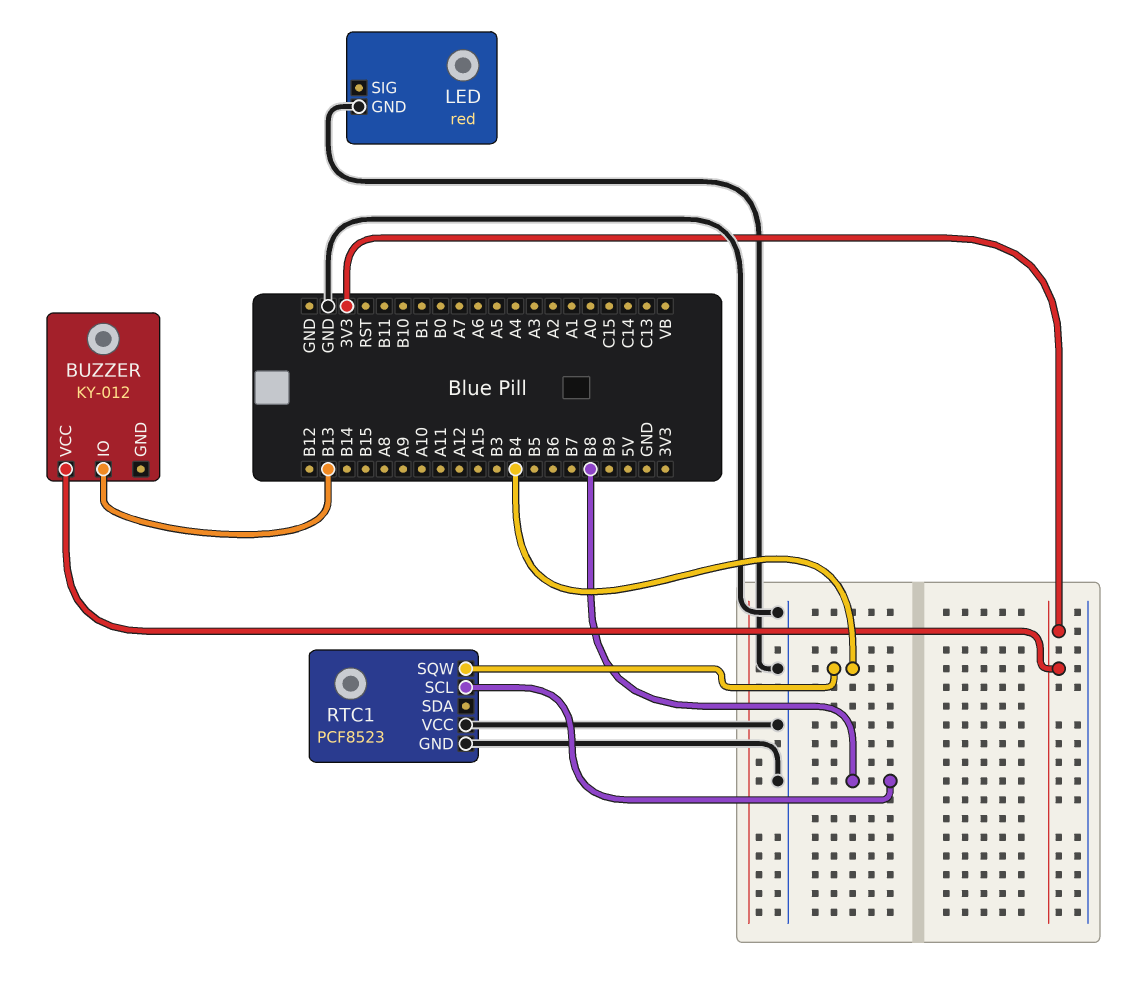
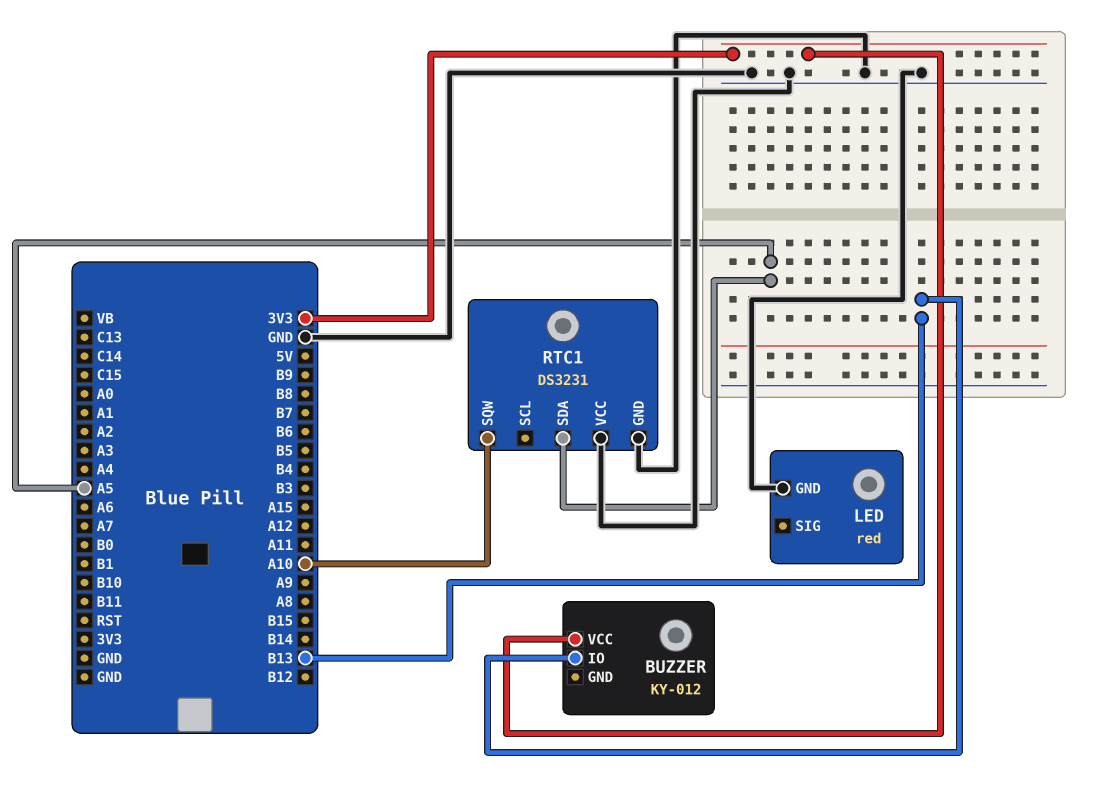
RTC1: PCF8523 -> DS3231
RTC1 pin SCL: B8 -> none
RTC1 pin SDA: none -> A5
RTC1 pin SQW: B4 -> A10

